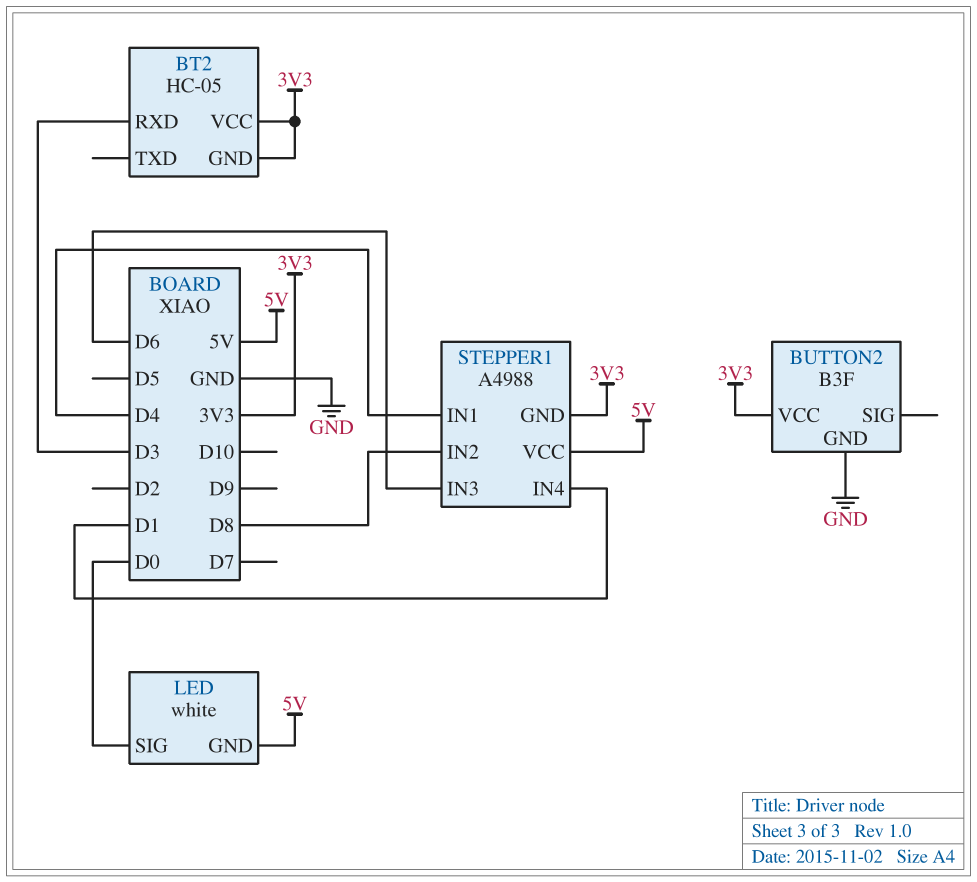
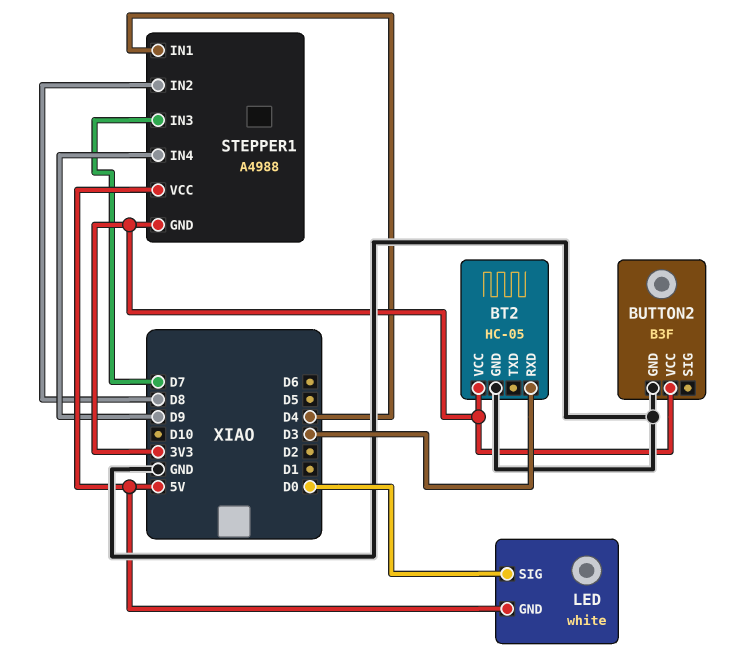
BT2 pin GND: 3V3 -> GND
STEPPER1 pin IN3: D6 -> D7
STEPPER1 pin IN4: D1 -> D9

